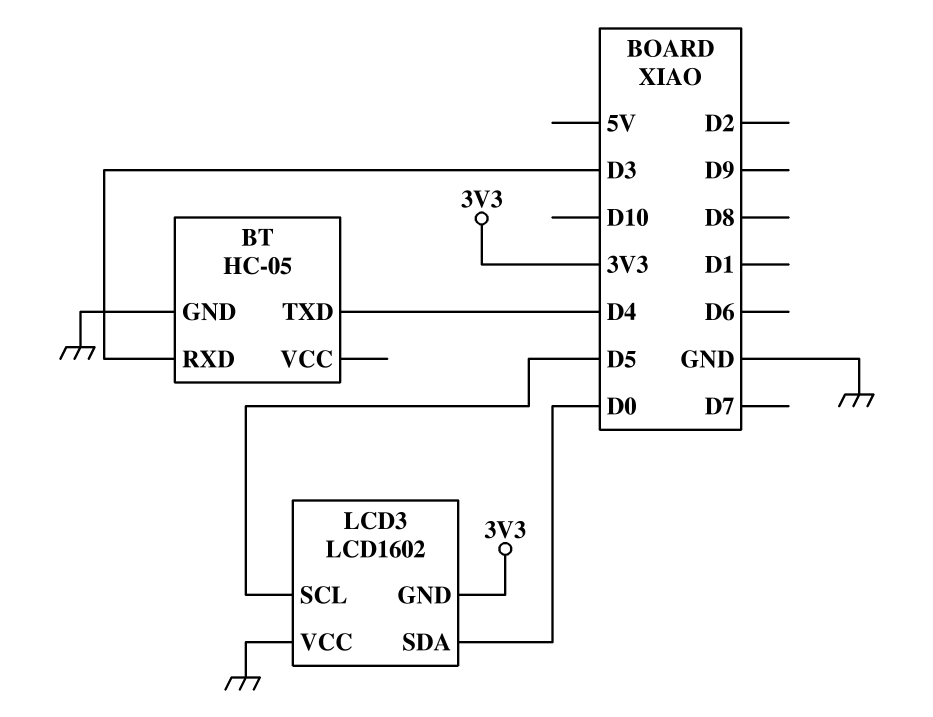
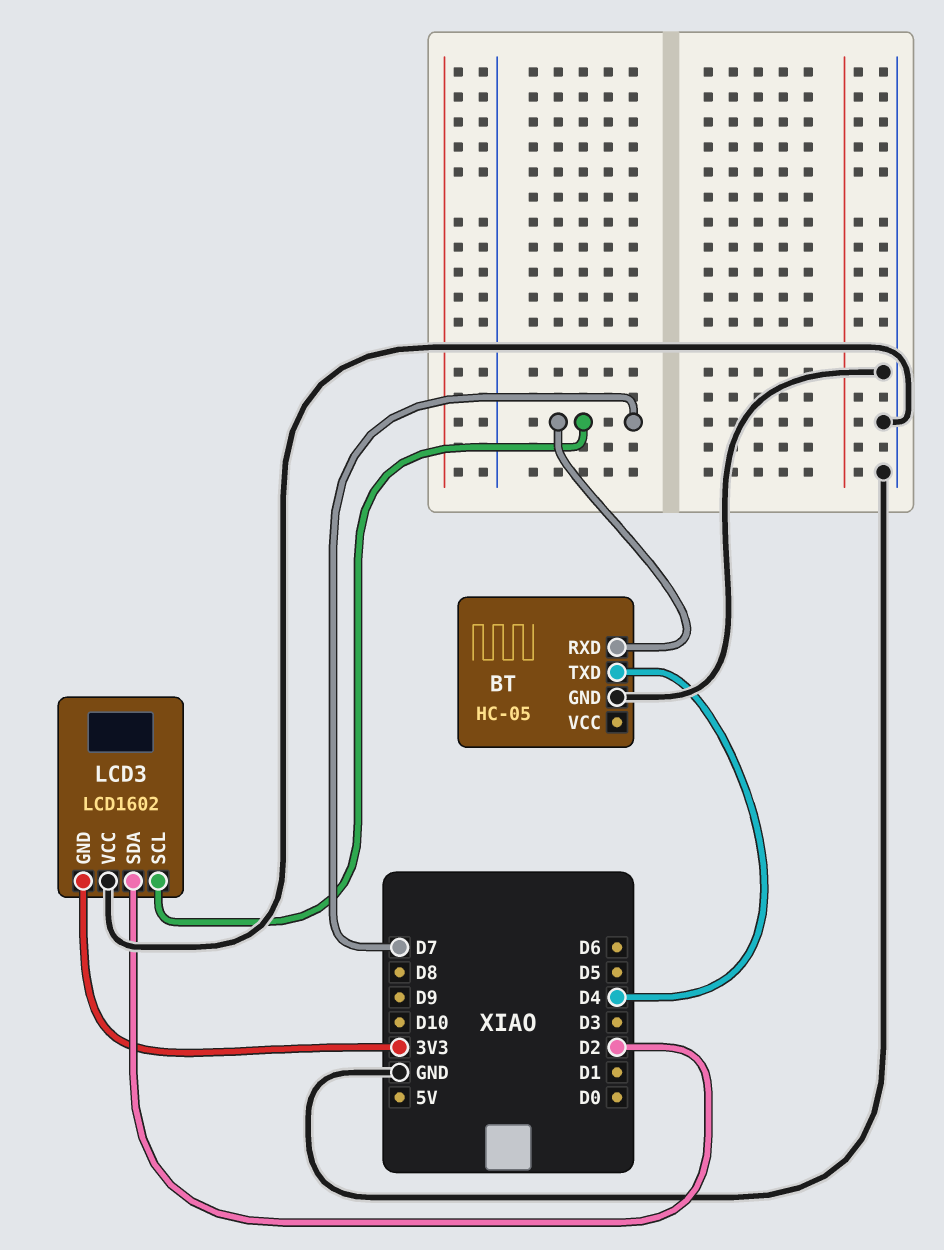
BT pin RXD: D3 -> D7
LCD3 pin SCL: D5 -> D7
LCD3 pin SDA: D0 -> D2

